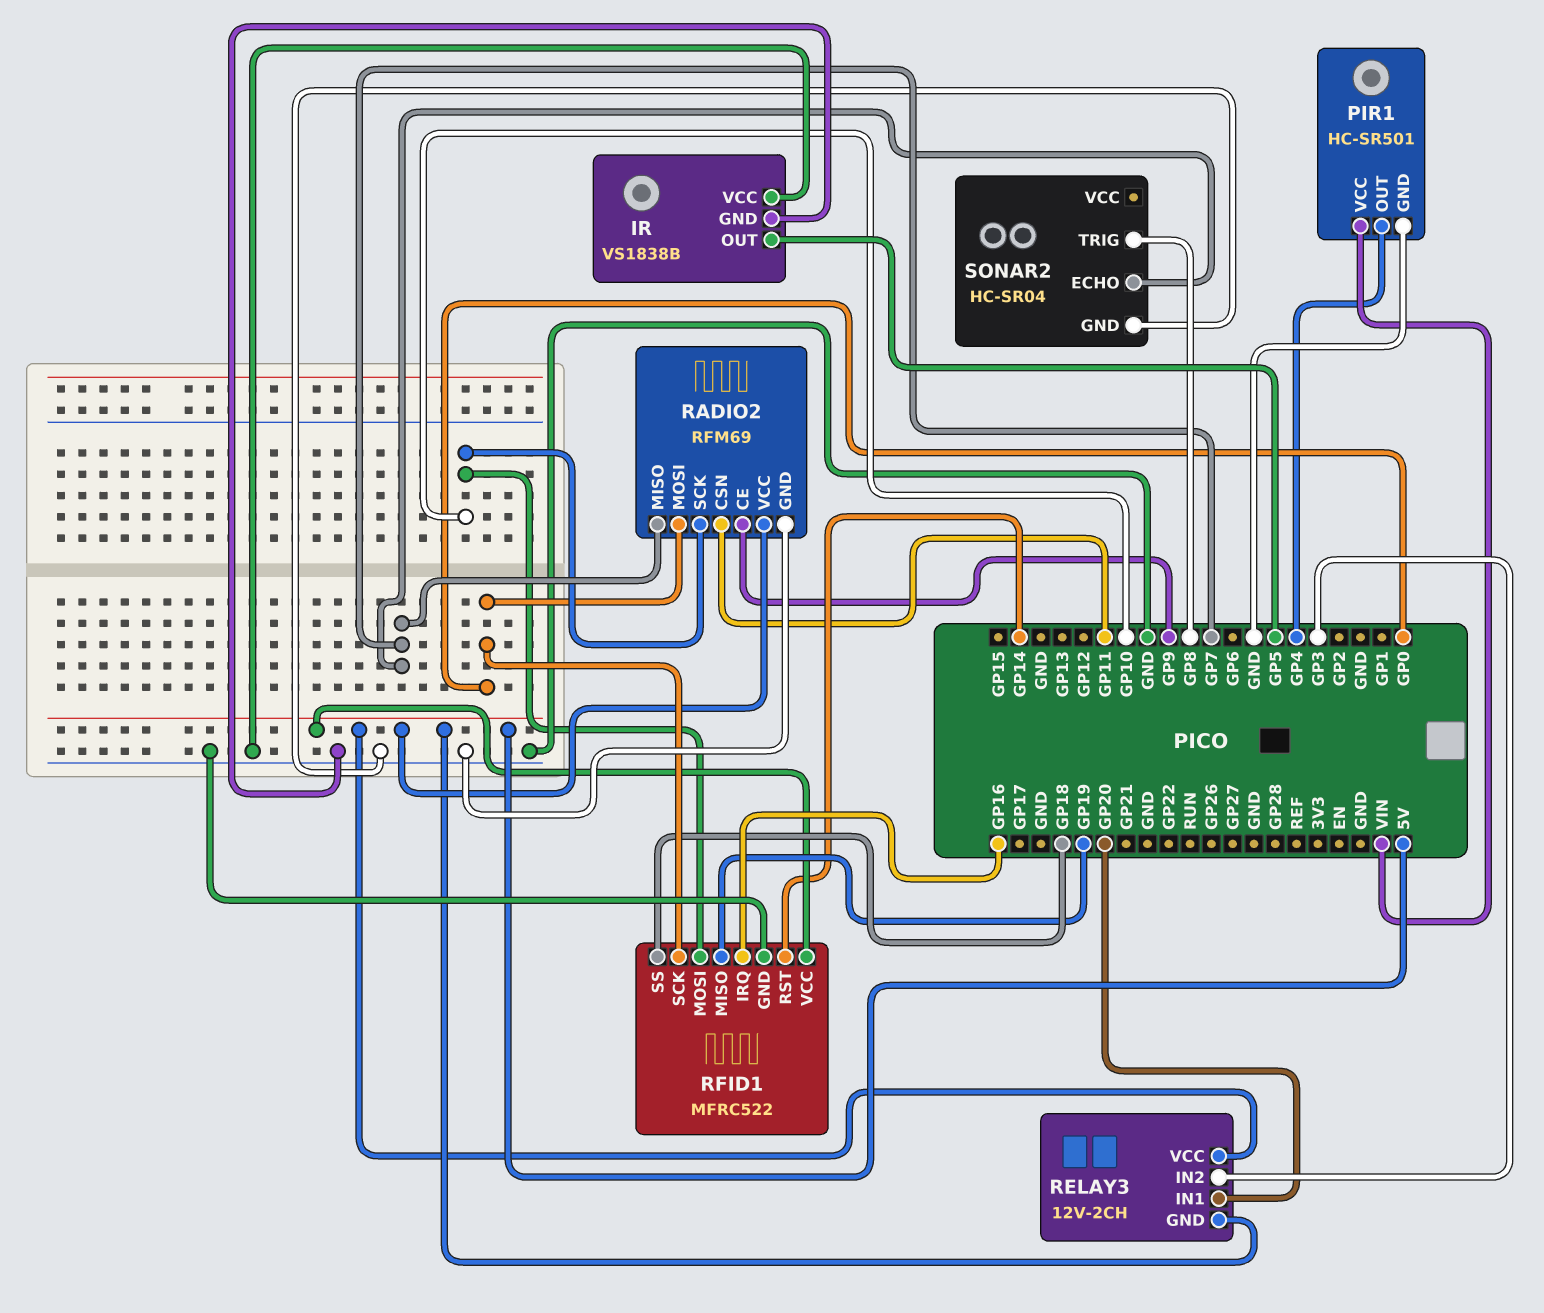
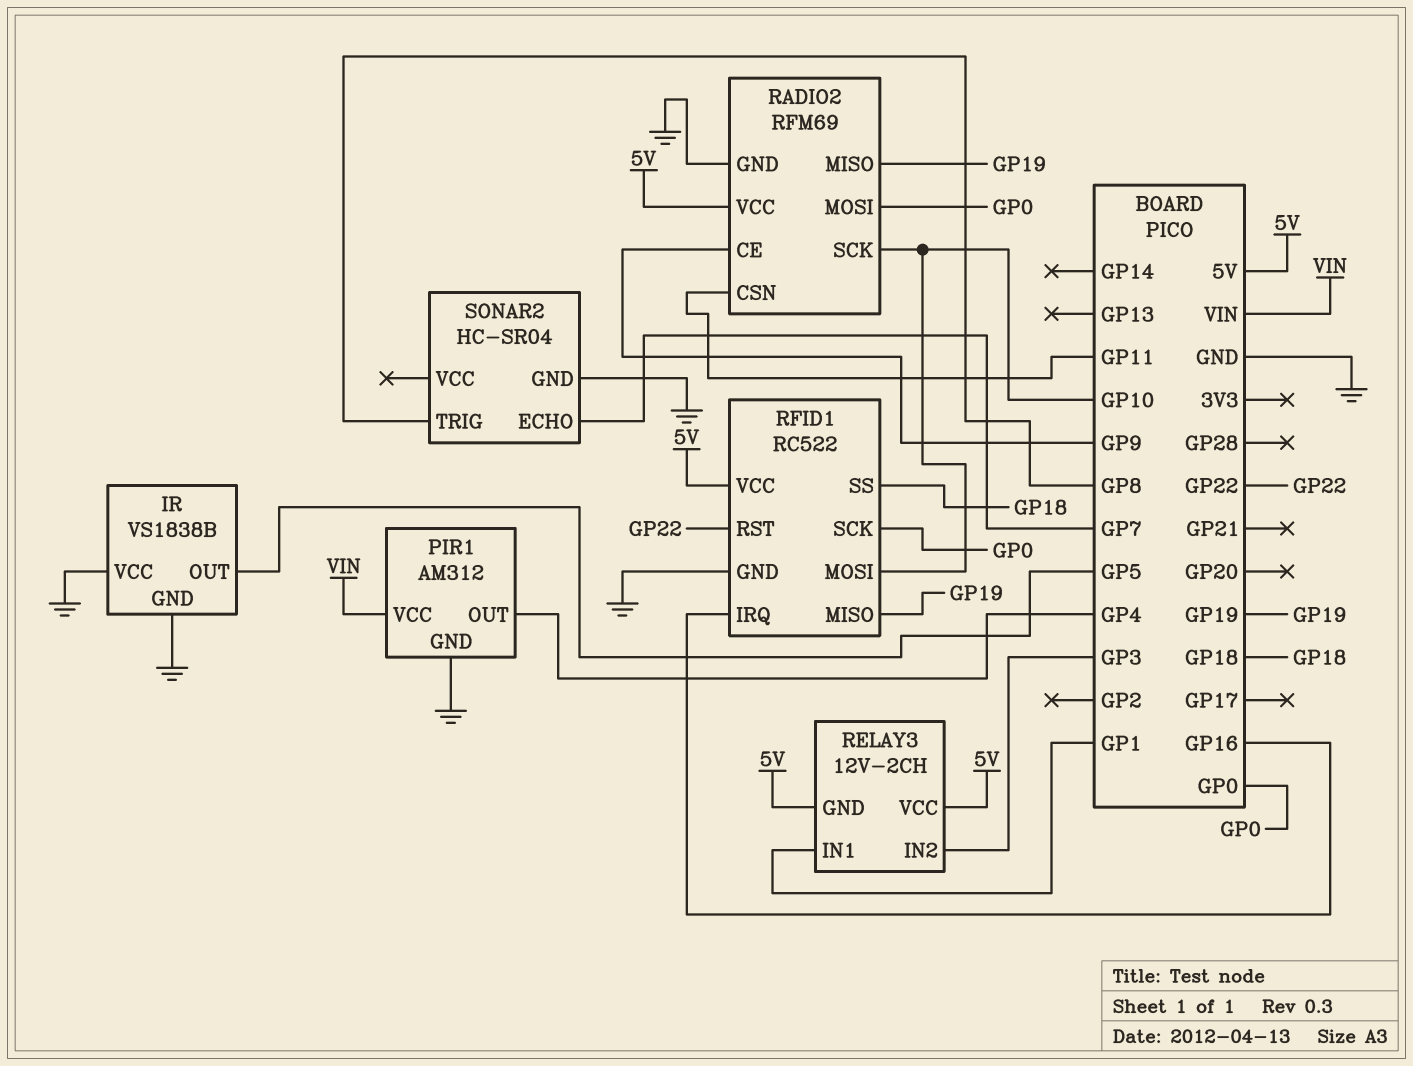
PIR1: HC-SR501 -> AM312
RADIO2 pin MISO: GP7 -> GP19
RELAY3 pin IN1: GP20 -> GP1
RFID1: MFRC522 -> RC522
RFID1 pin RST: GP14 -> GP22

